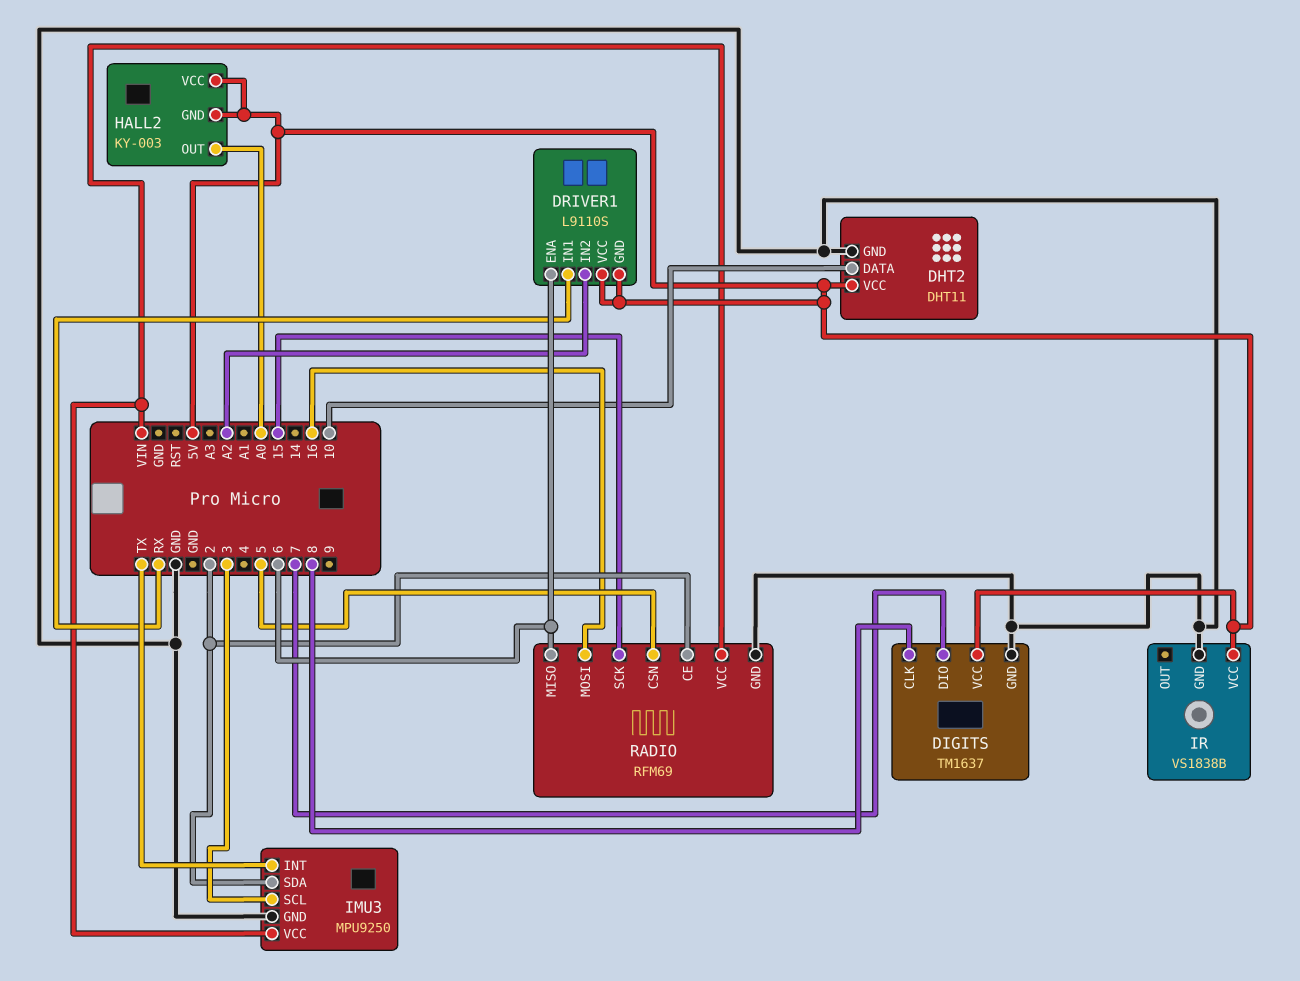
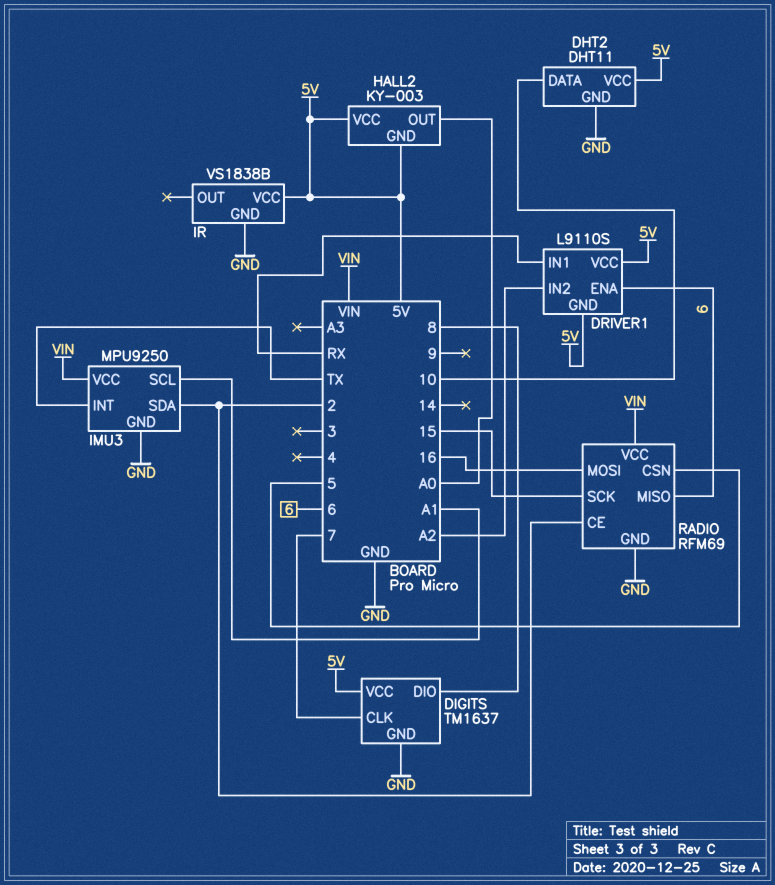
DIGITS pin CLK: 8 -> 7
DIGITS pin DIO: 7 -> 8
IMU3 pin SCL: 3 -> A1

